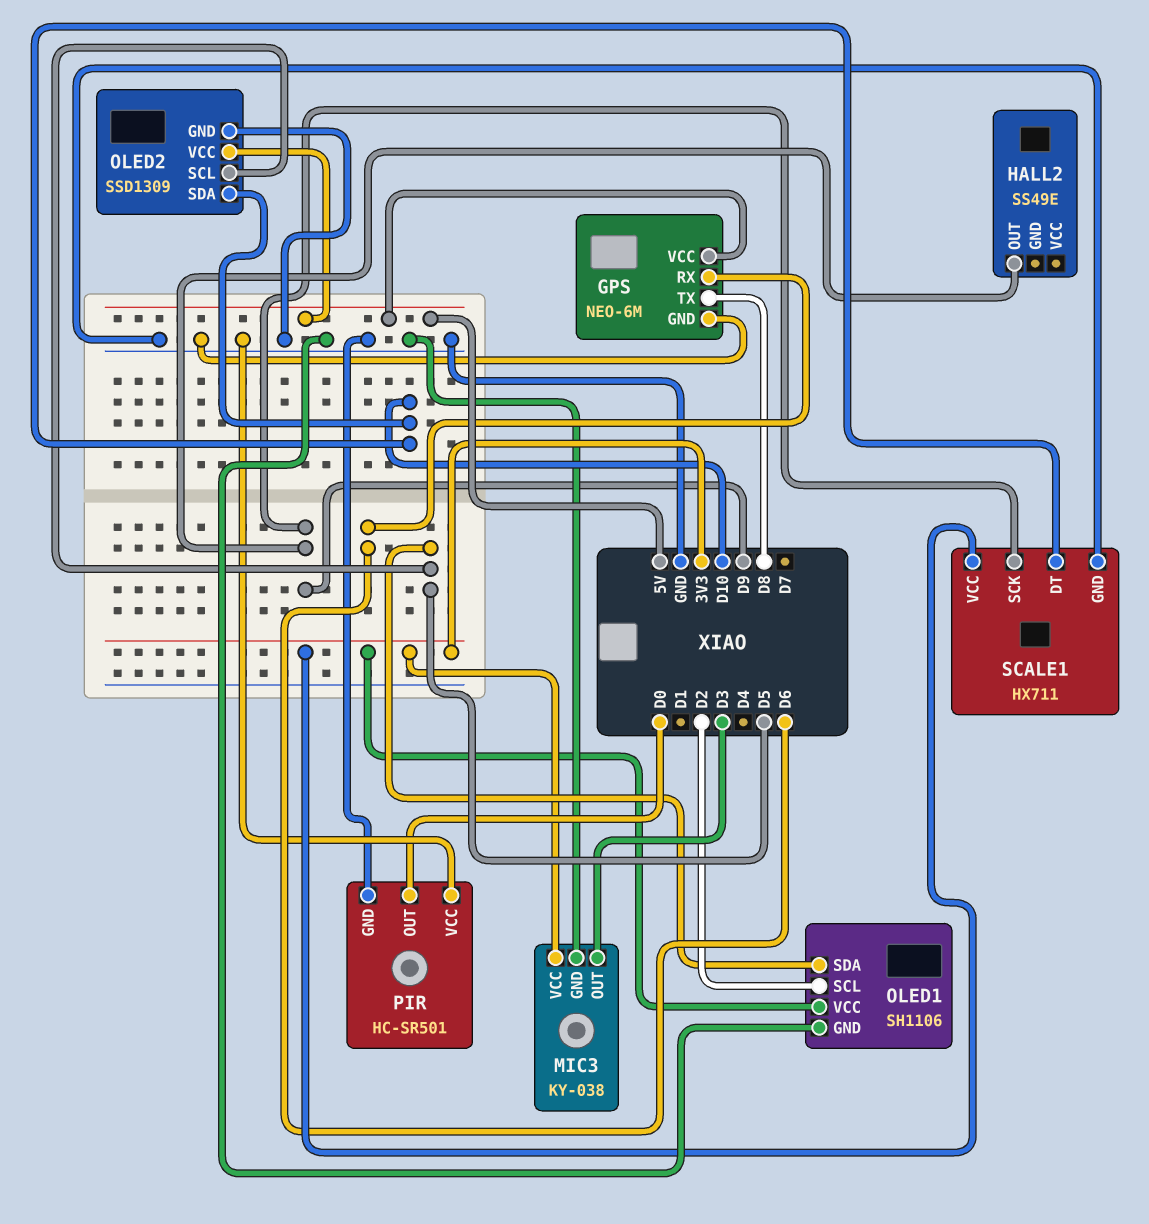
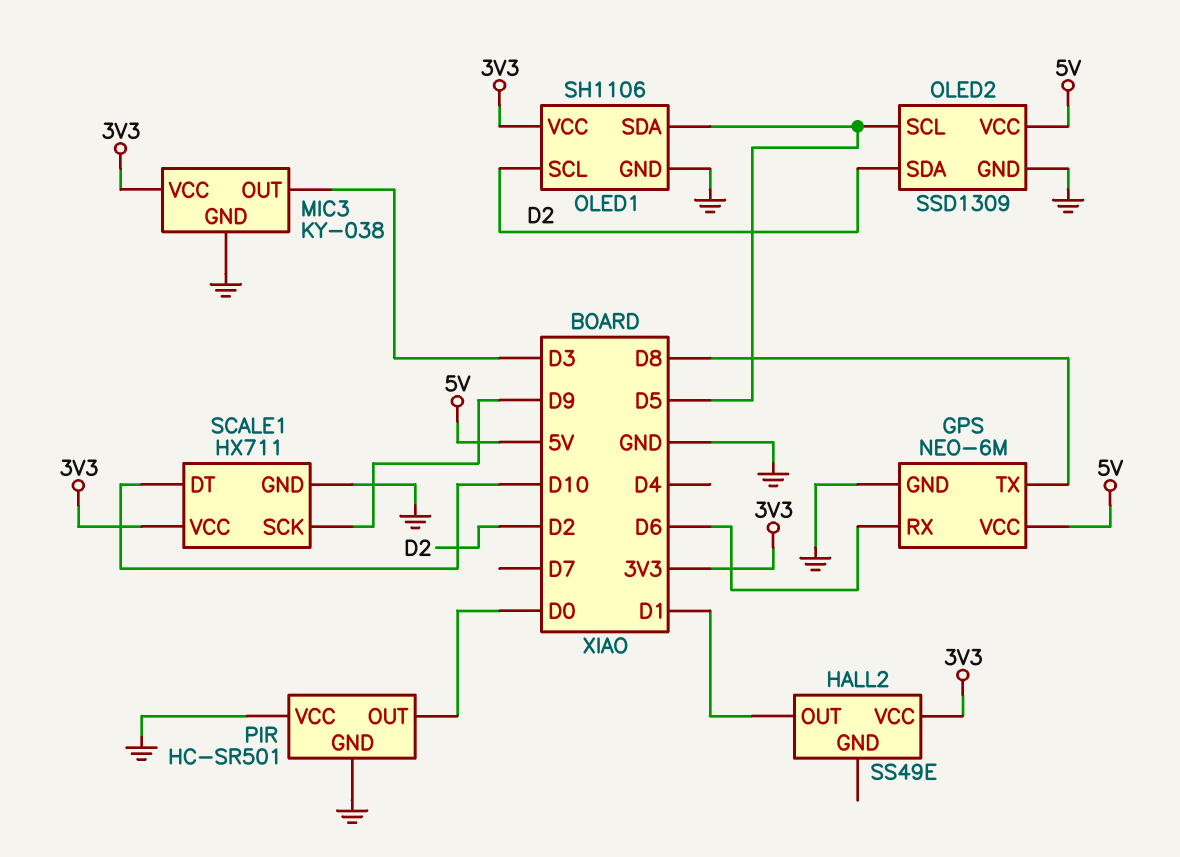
HALL2 pin OUT: D9 -> D1
HALL2 pin VCC: none -> 3V3
OLED2 pin SDA: D10 -> D2

